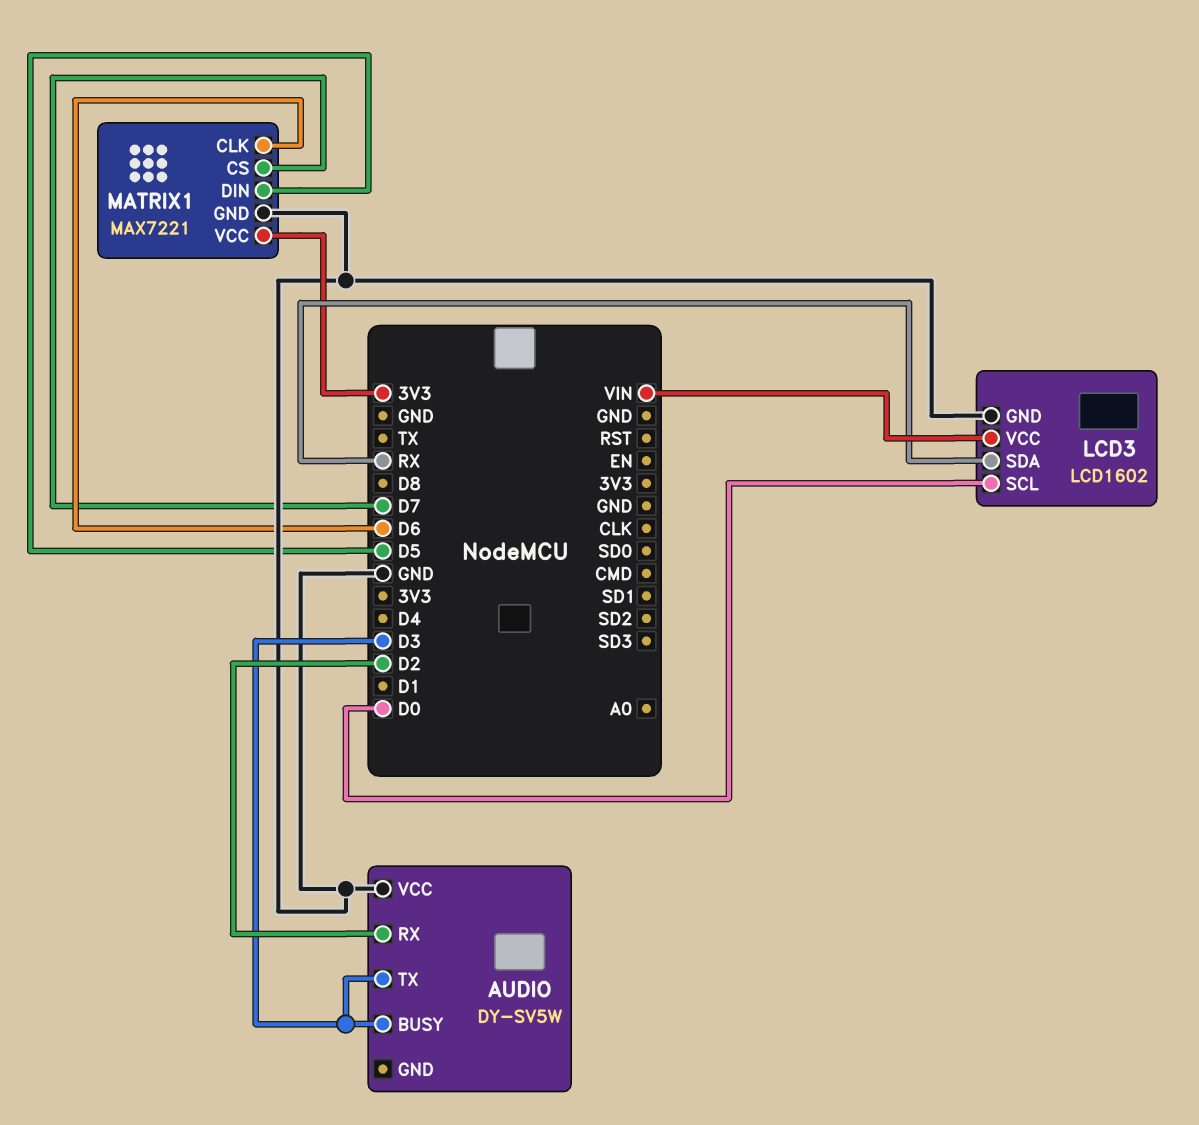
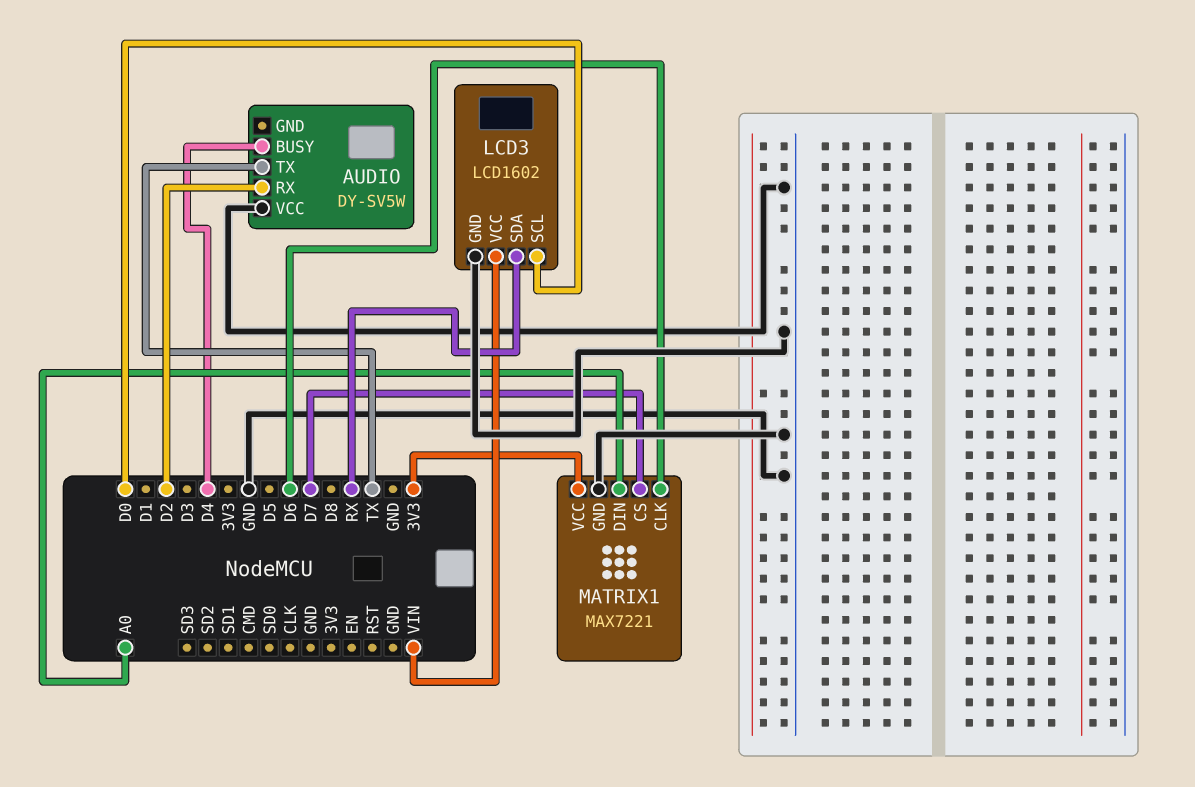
AUDIO pin BUSY: D3 -> D4
AUDIO pin TX: D3 -> TX
MATRIX1 pin DIN: D5 -> A0

